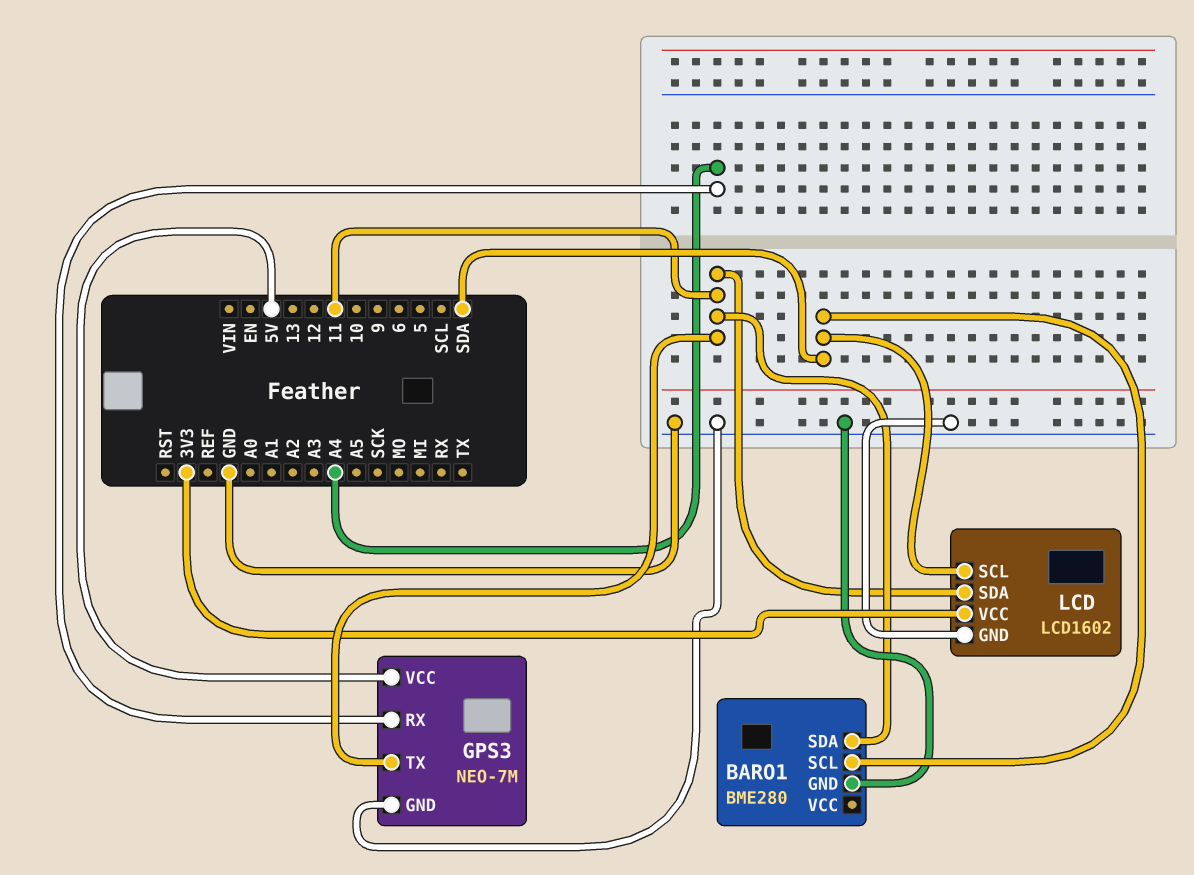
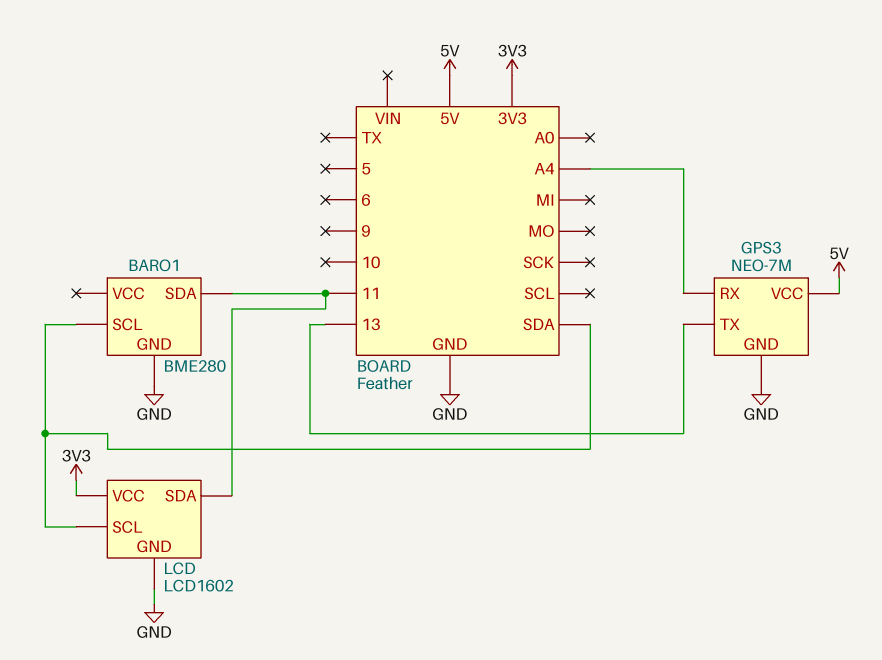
GPS3 pin TX: 11 -> 13

